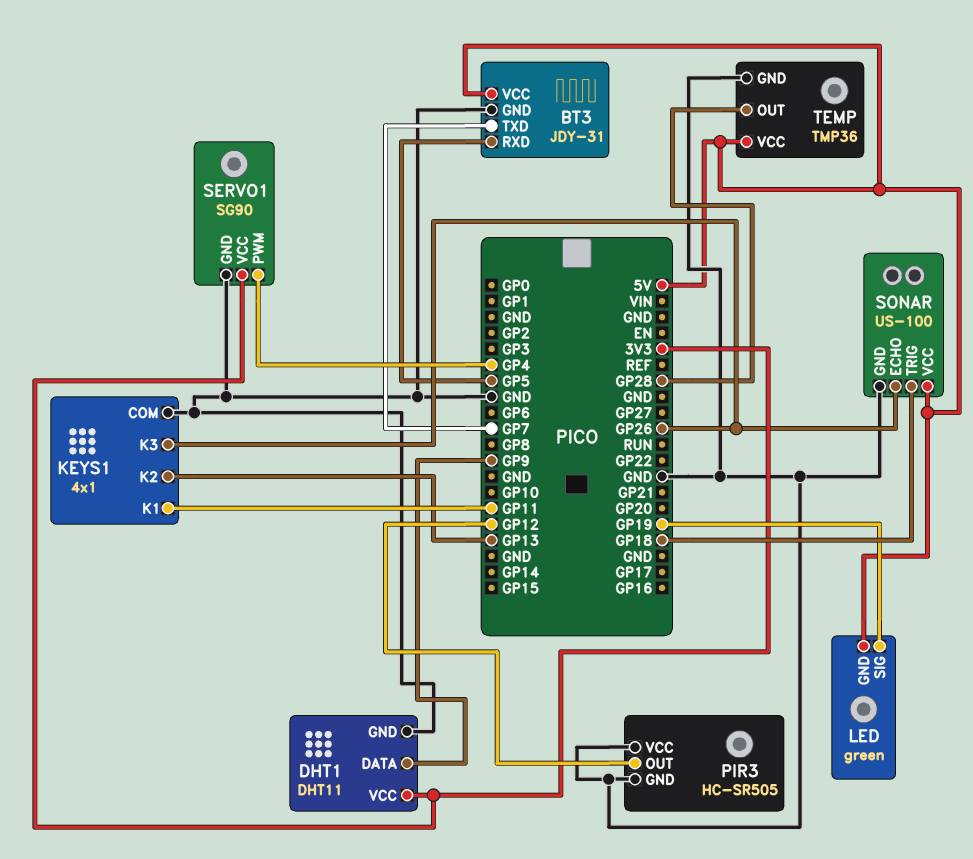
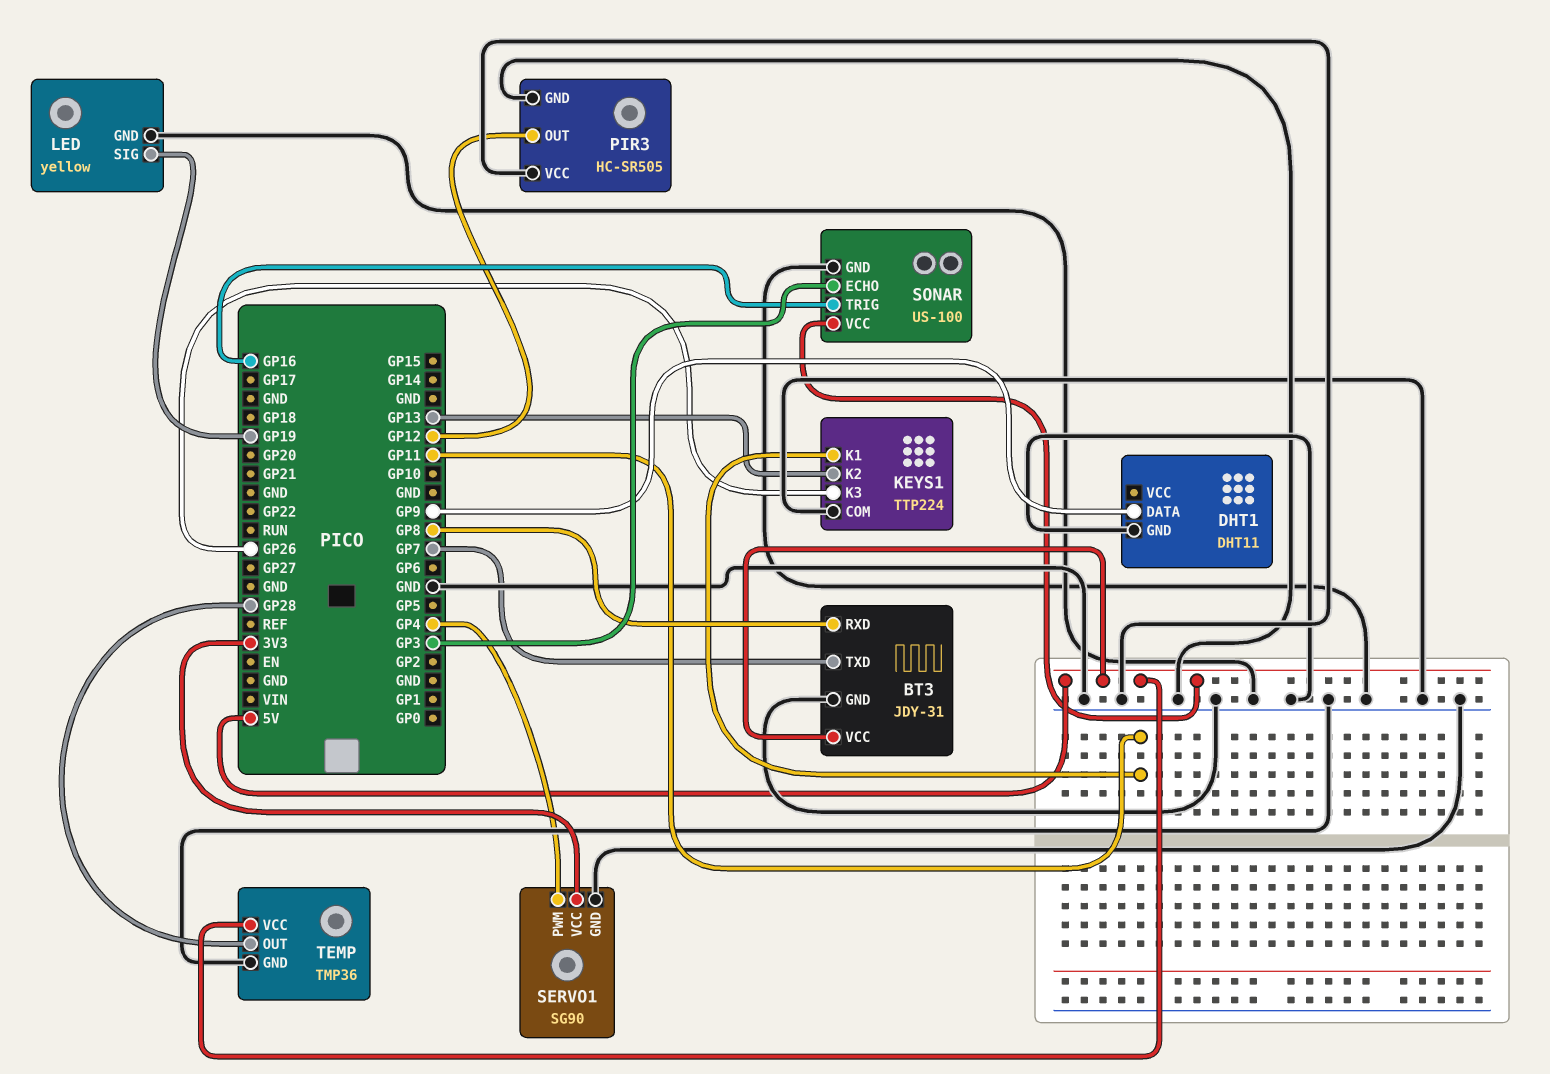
BT3 pin RXD: GP5 -> GP8
DHT1 pin VCC: 3V3 -> none
KEYS1: 4x1 -> TTP224
LED: green -> yellow
LED pin GND: 5V -> GND
SONAR pin ECHO: GP26 -> GP3
SONAR pin TRIG: GP18 -> GP16

